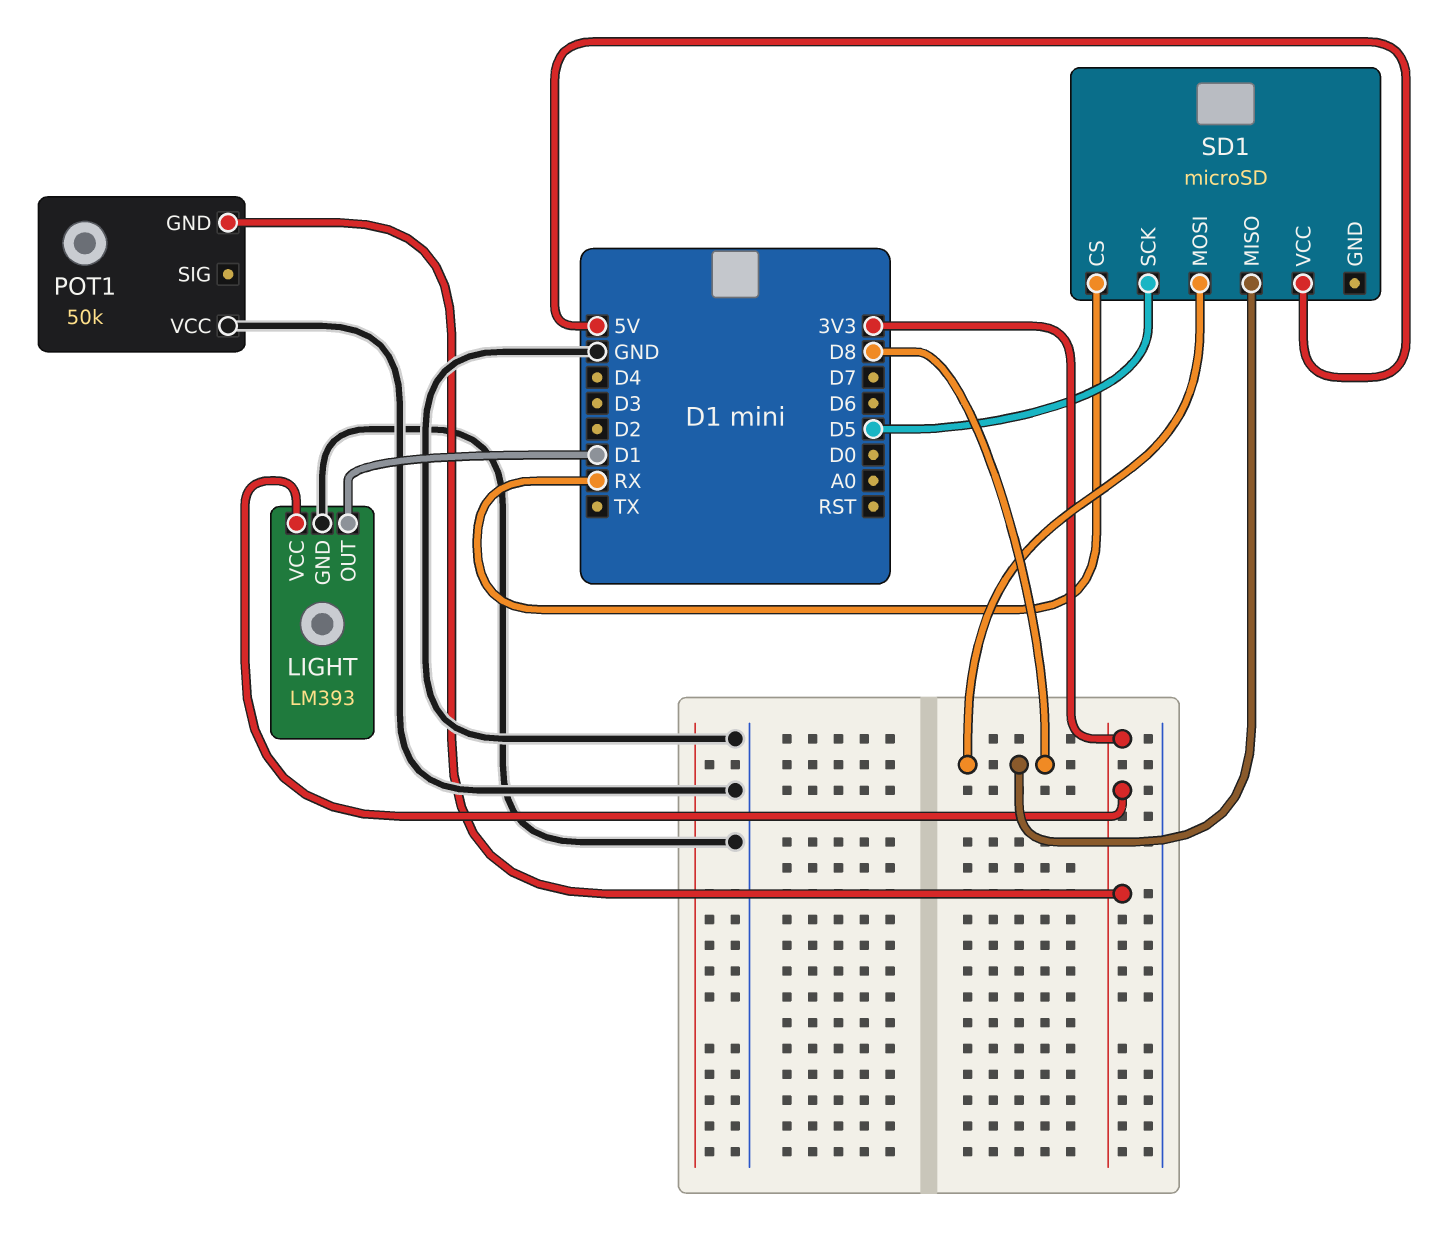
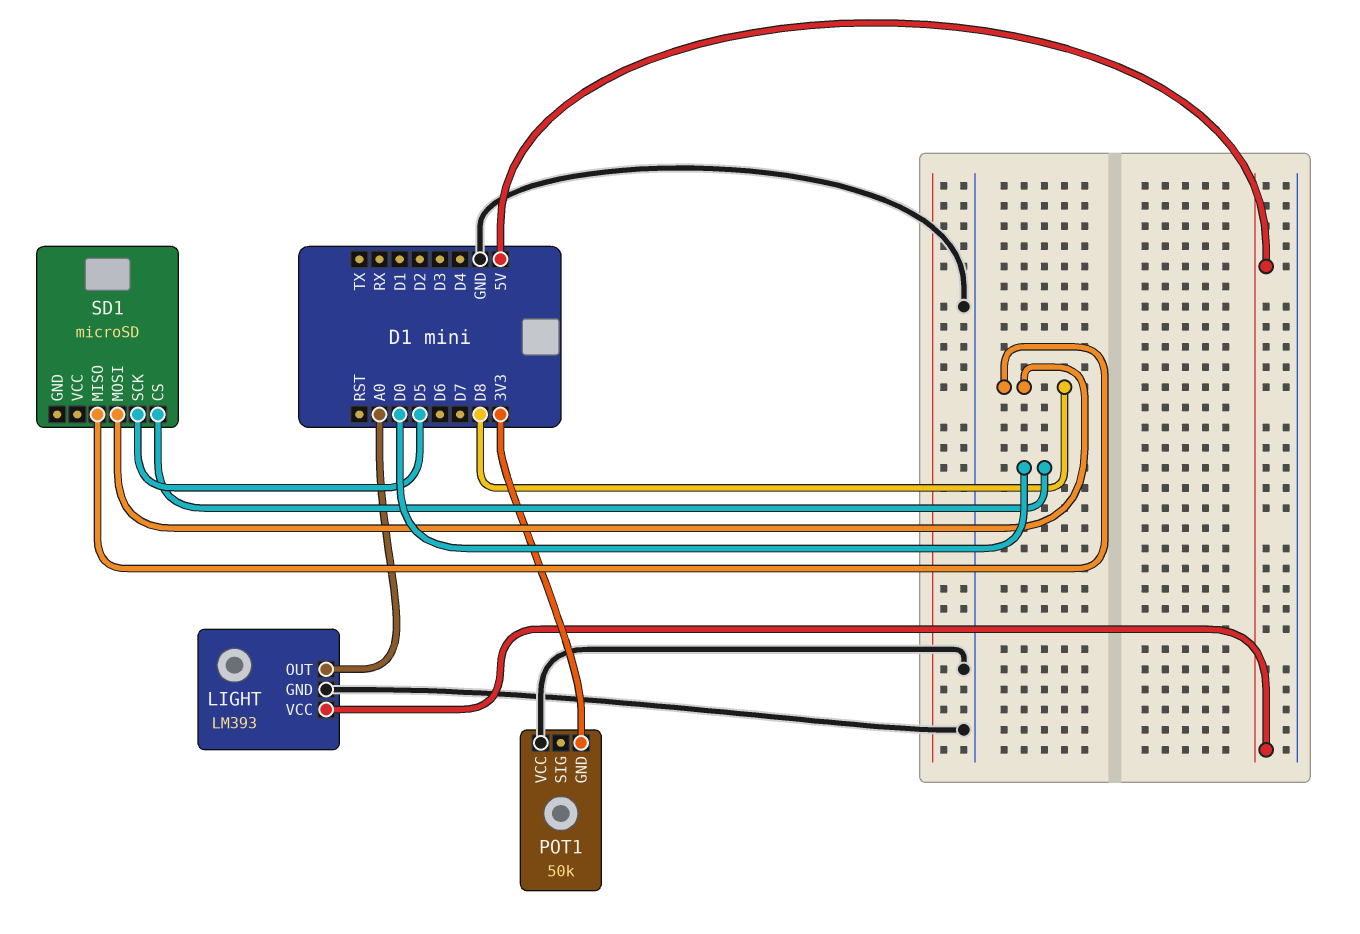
LIGHT pin OUT: D1 -> A0
LIGHT pin VCC: 3V3 -> 5V
SD1 pin CS: RX -> D0
SD1 pin VCC: 5V -> none

